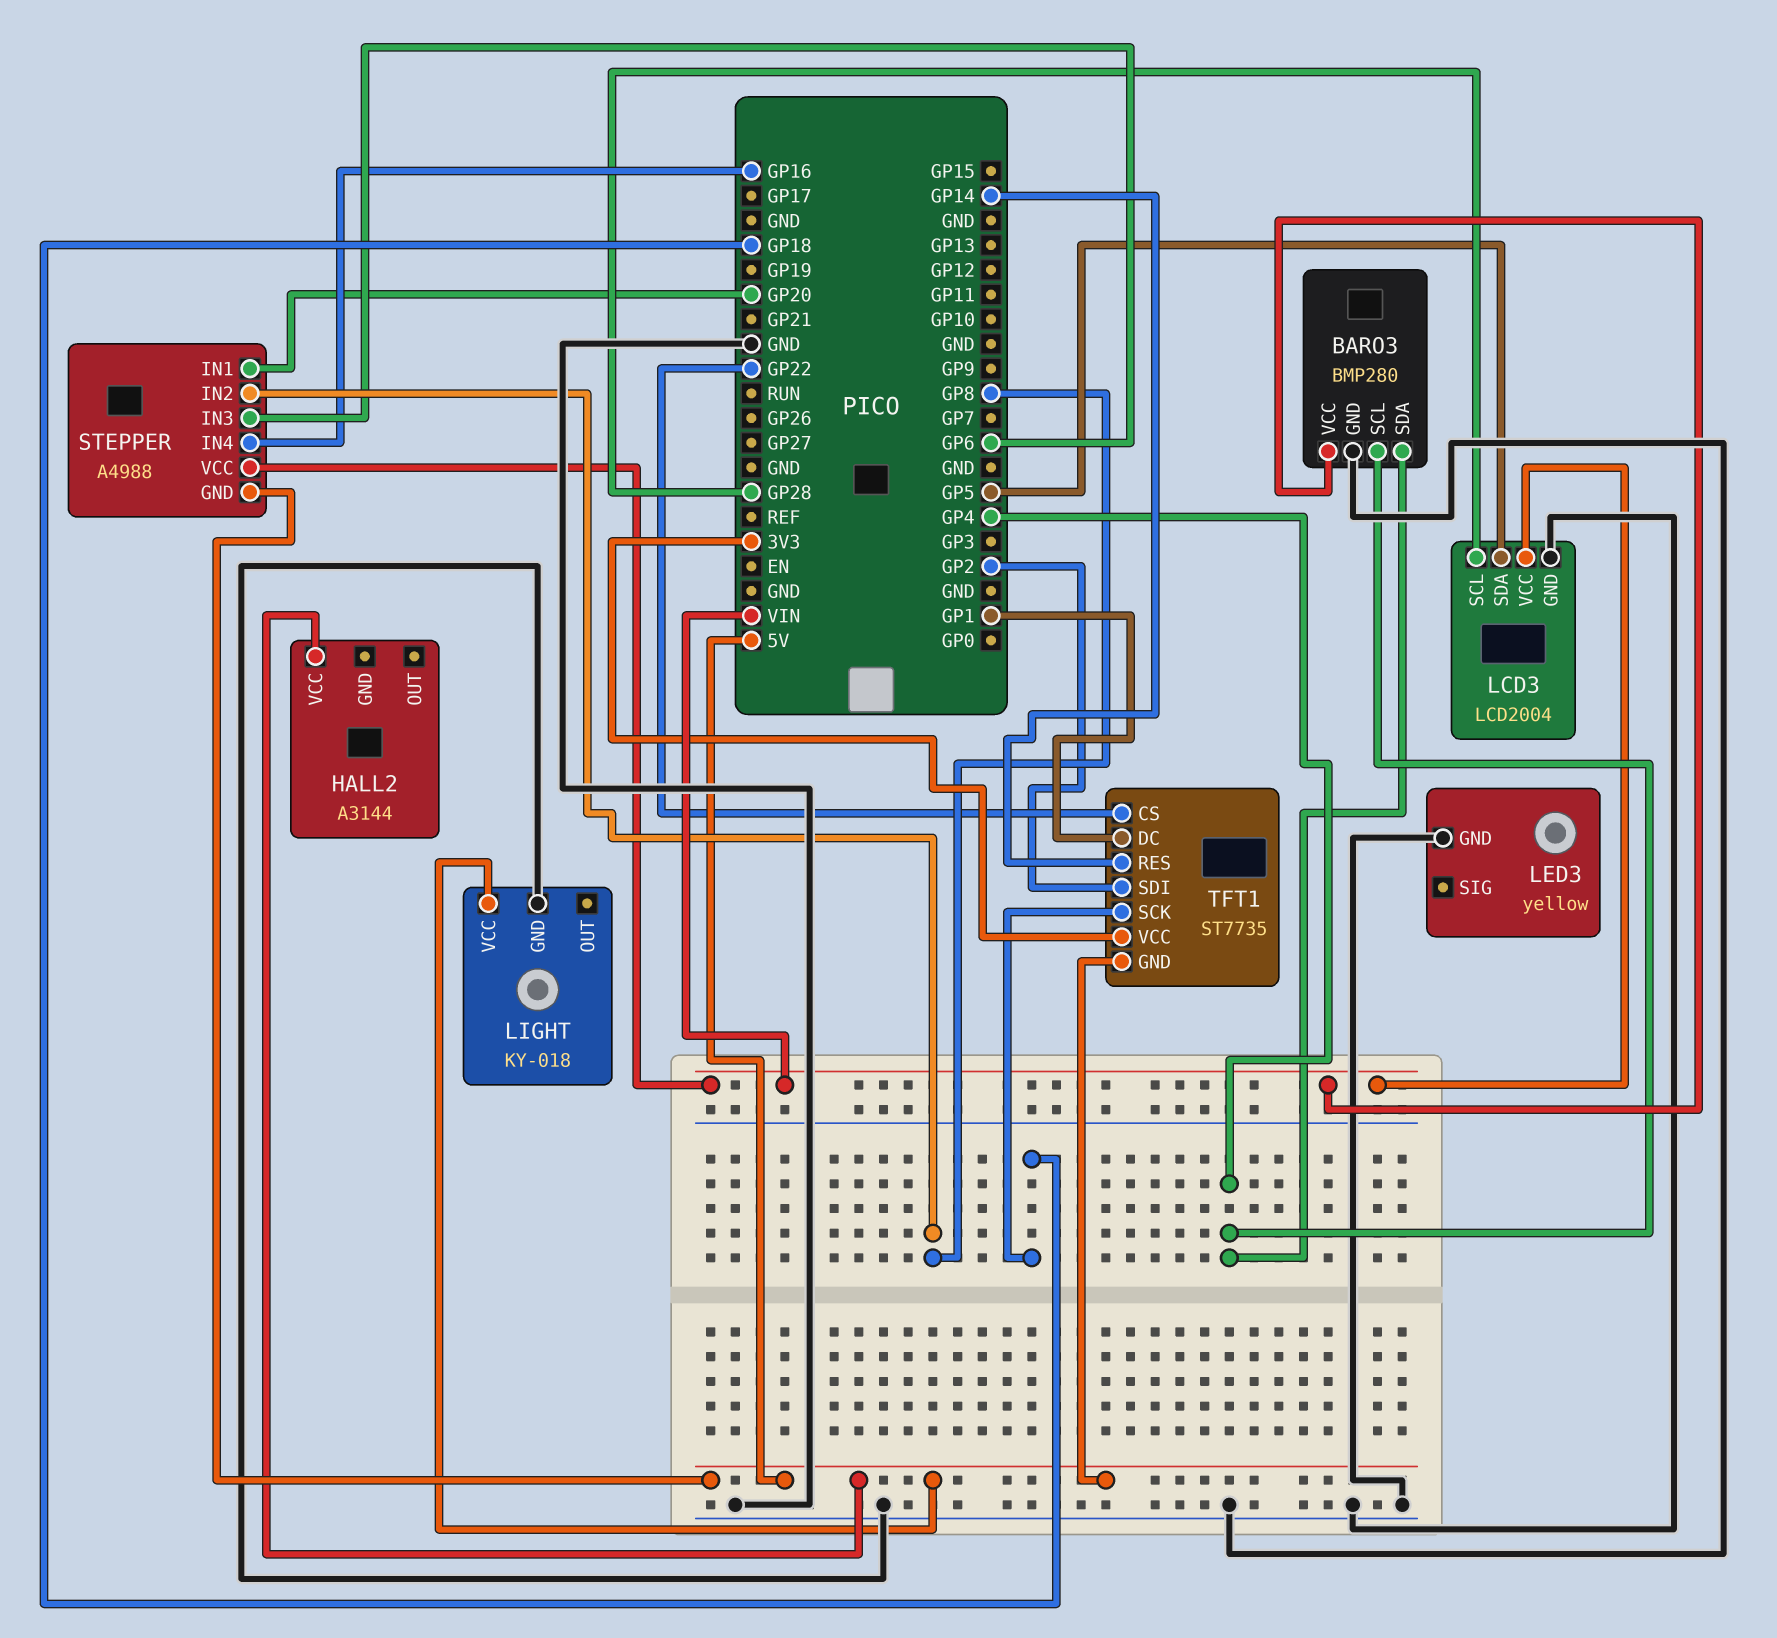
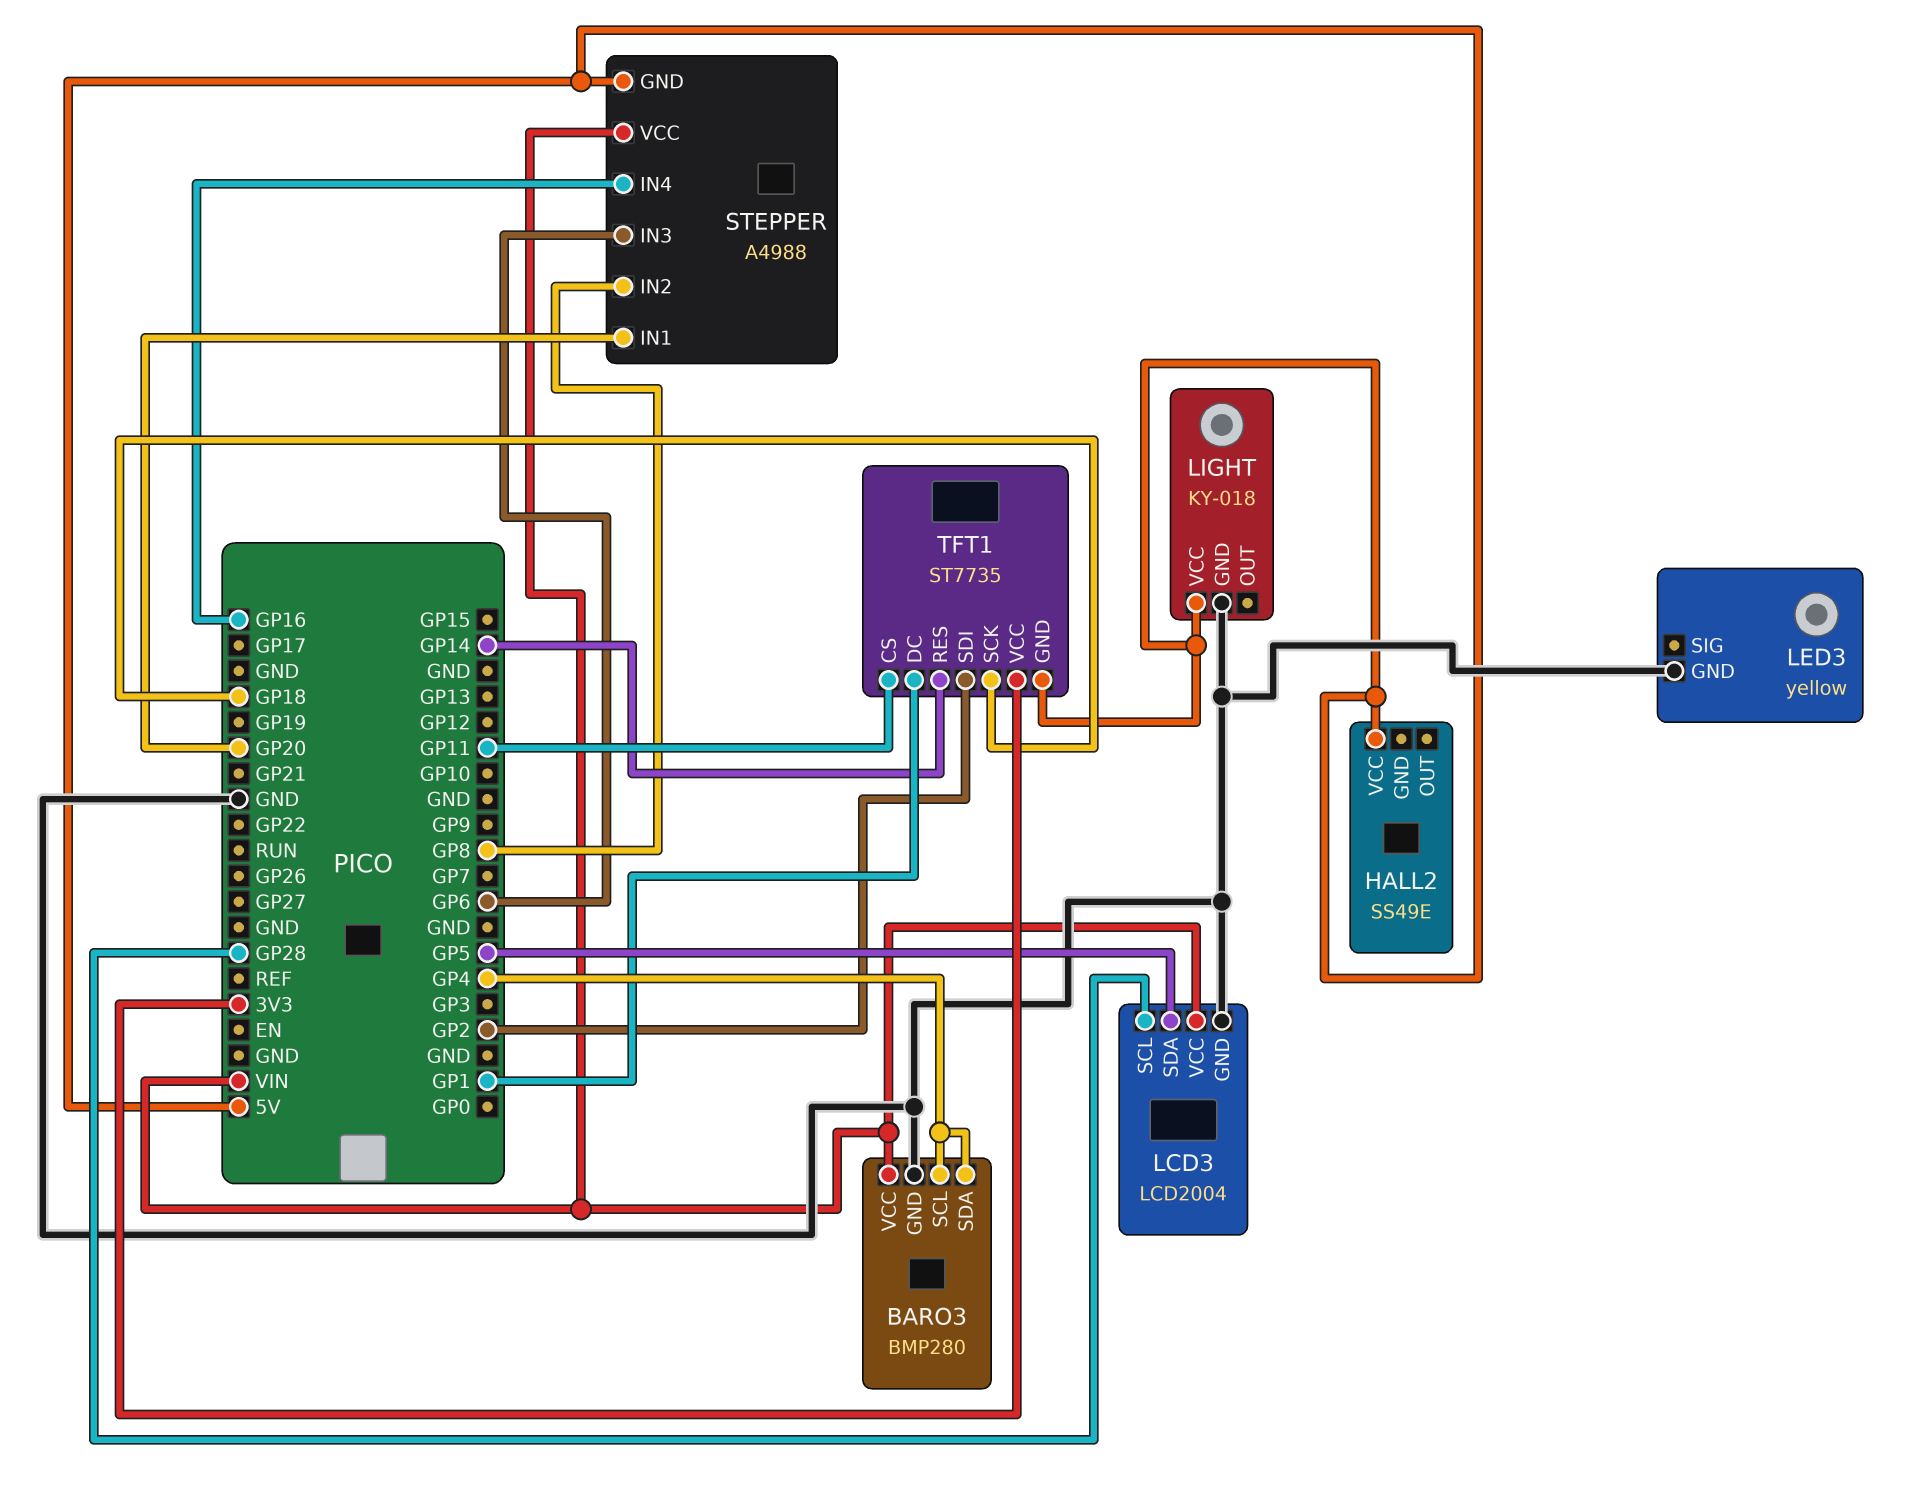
HALL2: A3144 -> SS49E
TFT1 pin CS: GP22 -> GP11

